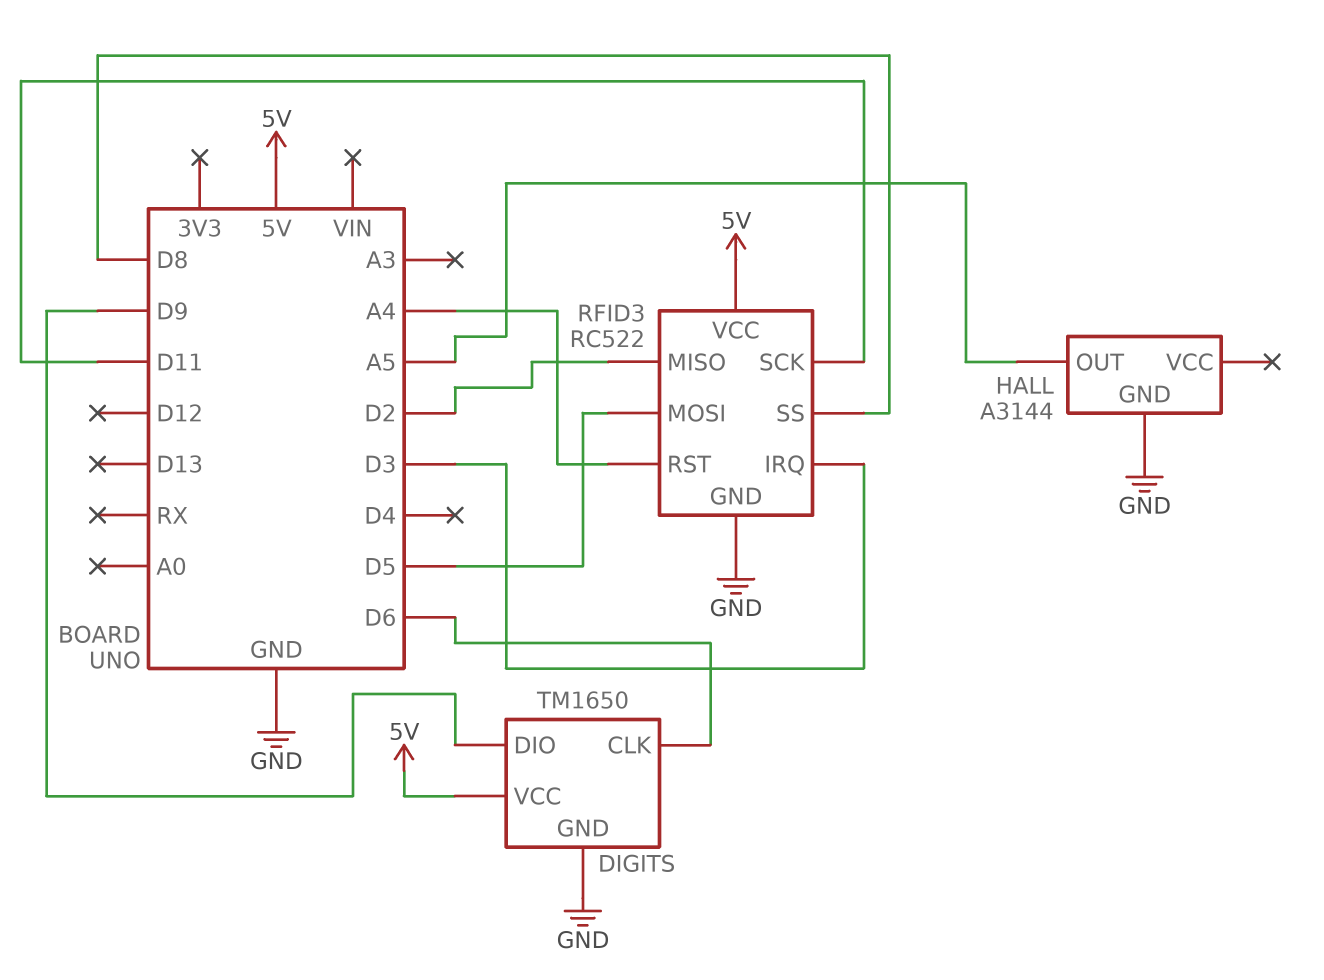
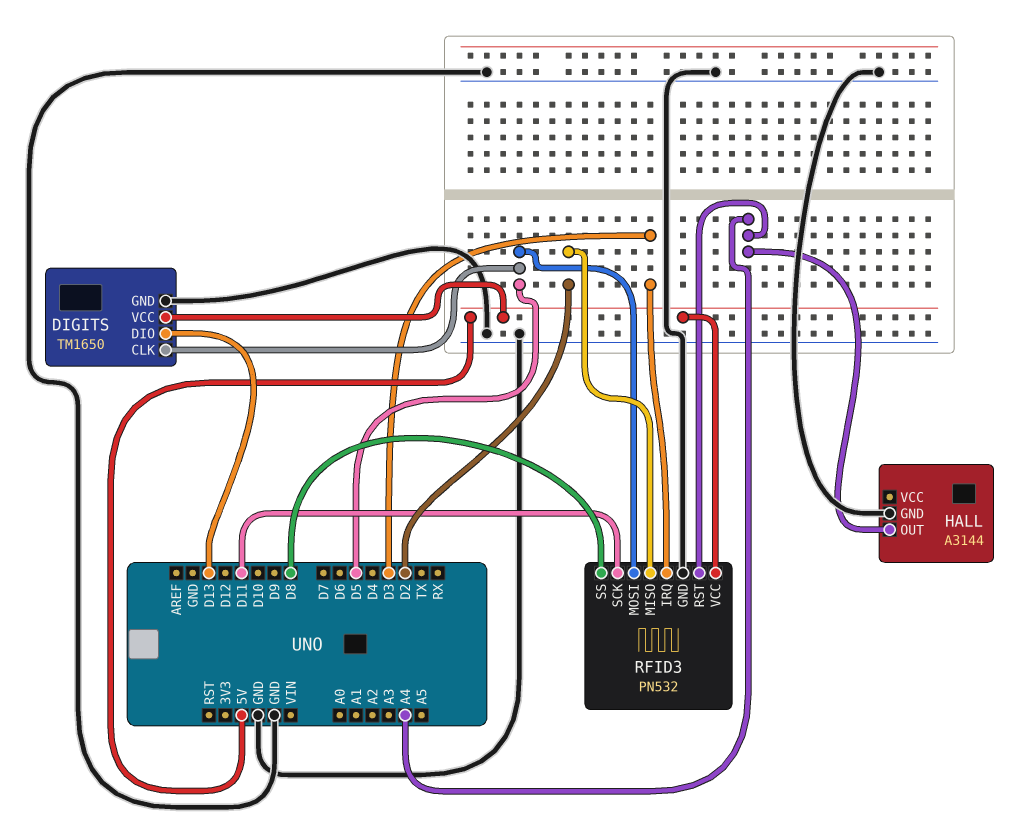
DIGITS pin CLK: D6 -> D5
DIGITS pin DIO: D9 -> D13
HALL pin OUT: A5 -> A4
RFID3: RC522 -> PN532

